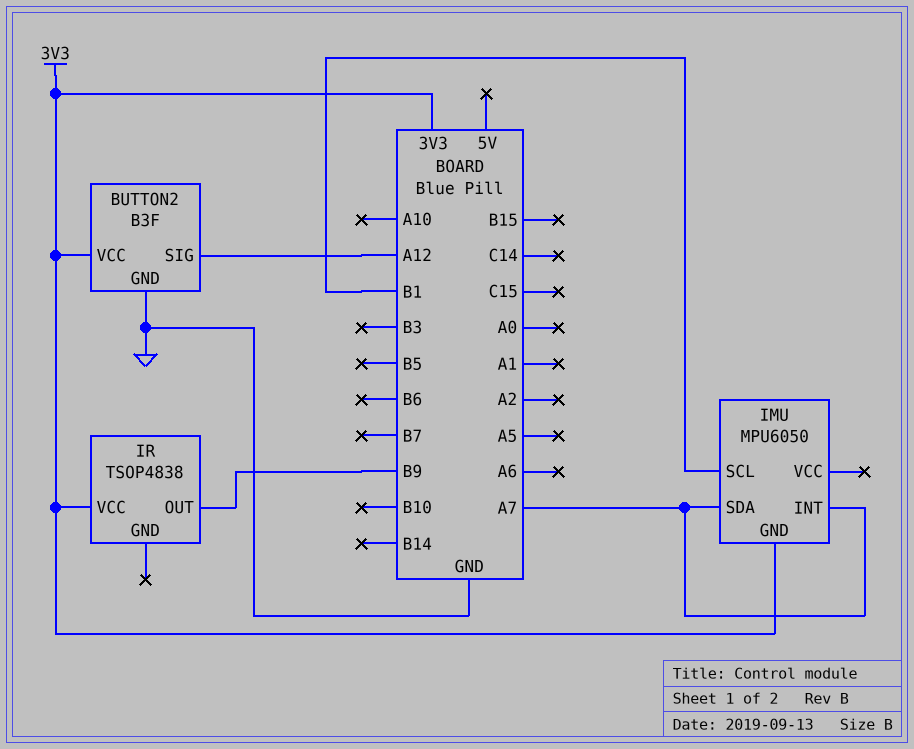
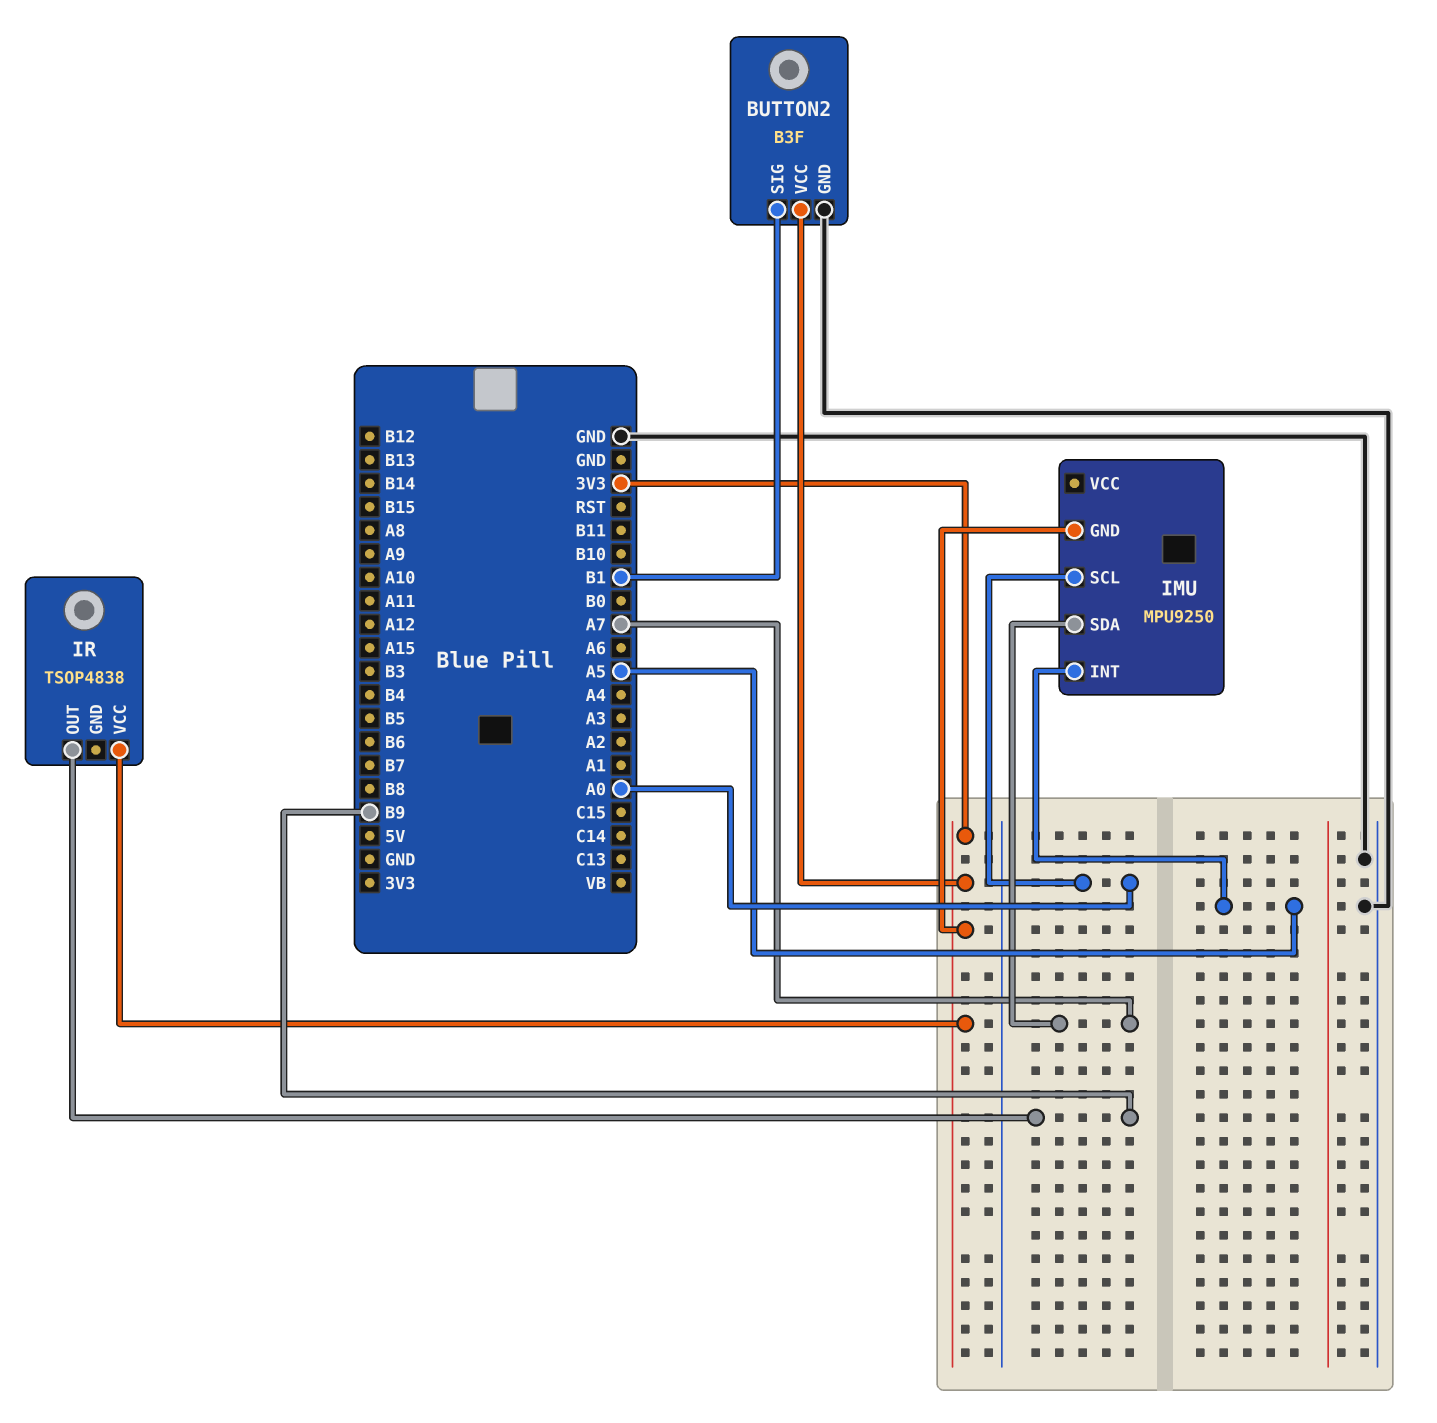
BUTTON2 pin SIG: A12 -> B1
IMU: MPU6050 -> MPU9250
IMU pin INT: A7 -> A5
IMU pin SCL: B1 -> A0

